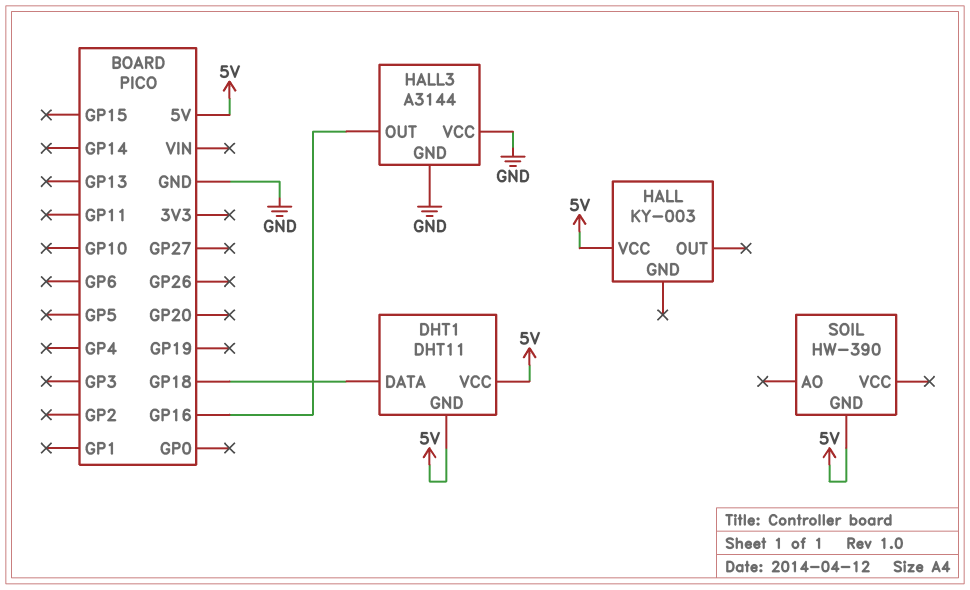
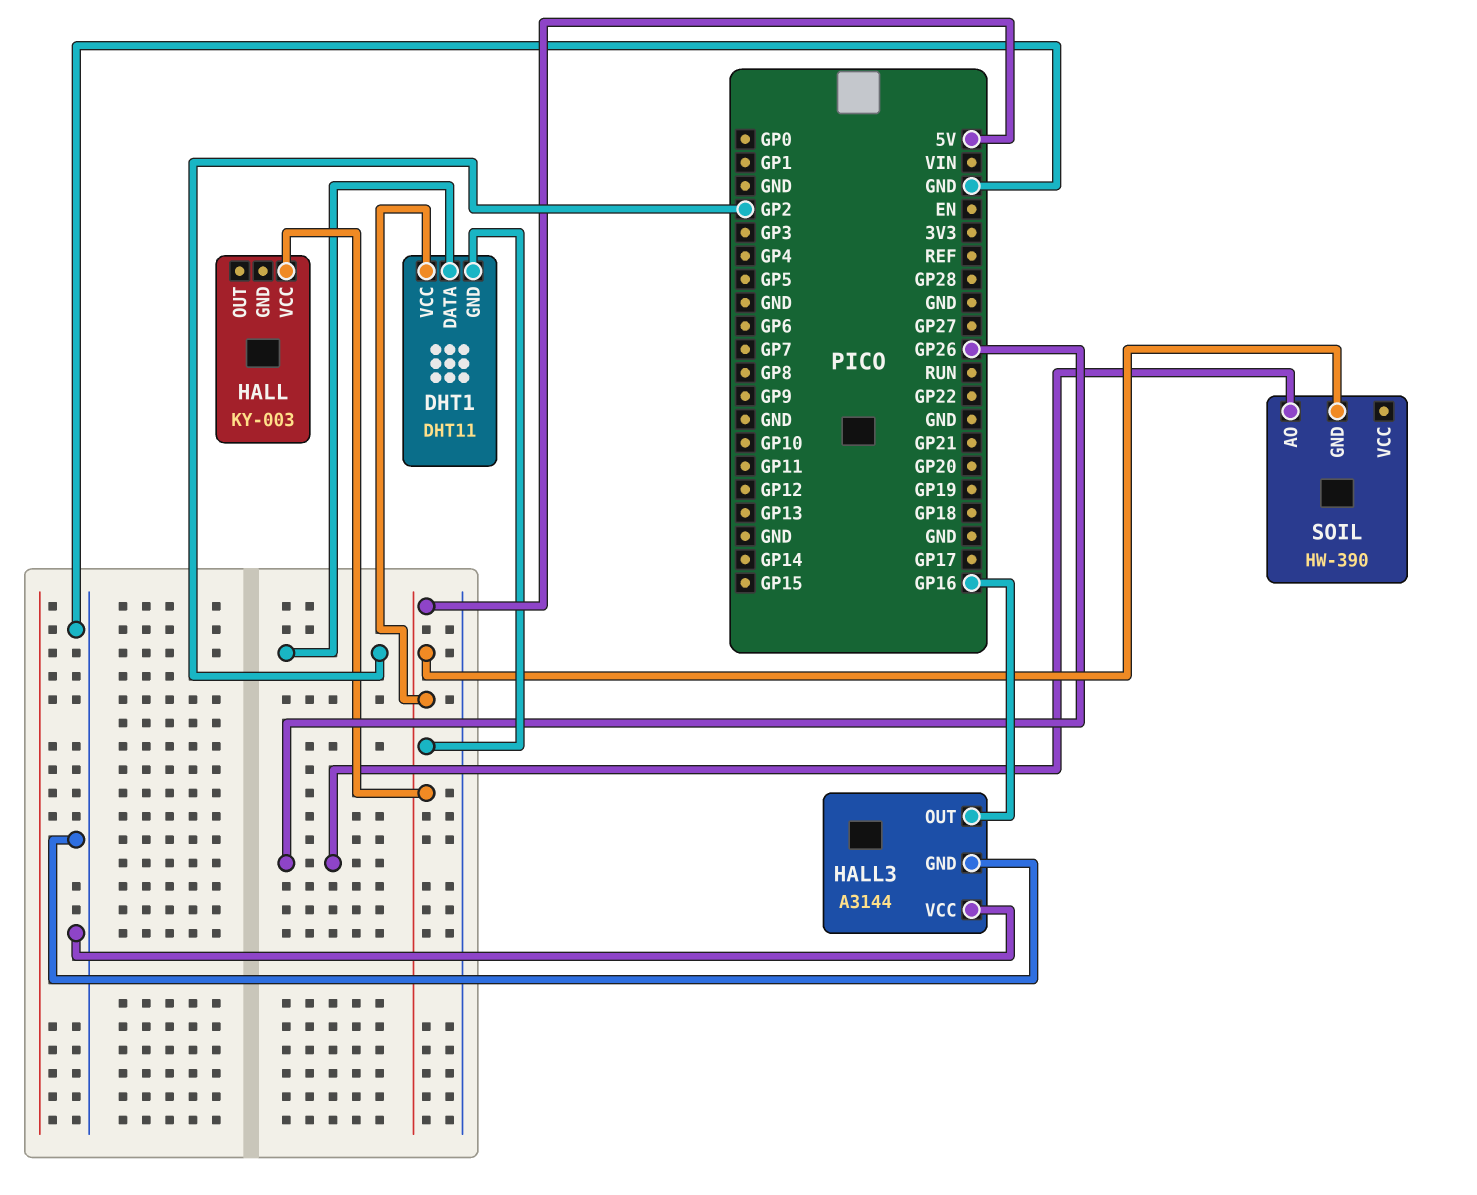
DHT1 pin DATA: GP18 -> GP2
SOIL pin AO: none -> GP26

